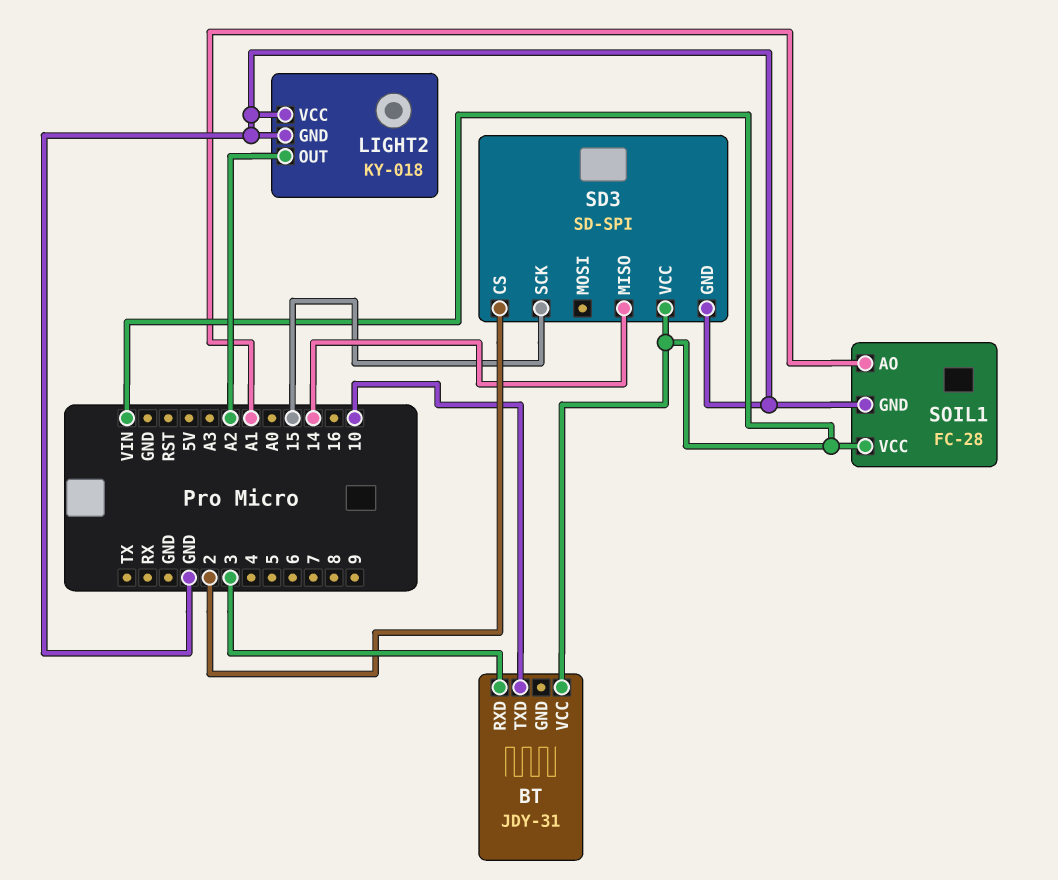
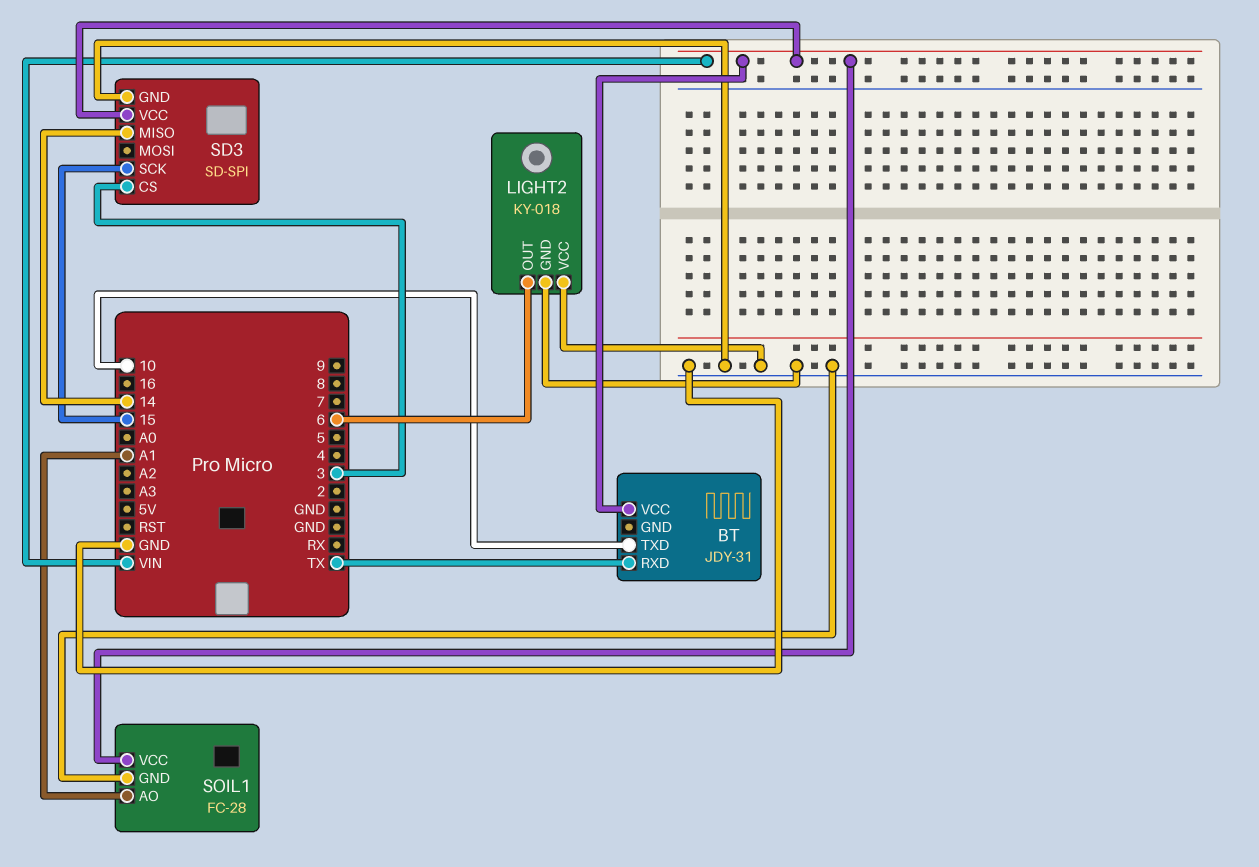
BT pin RXD: 3 -> TX
LIGHT2 pin OUT: A2 -> 6
SD3 pin CS: 2 -> 3

